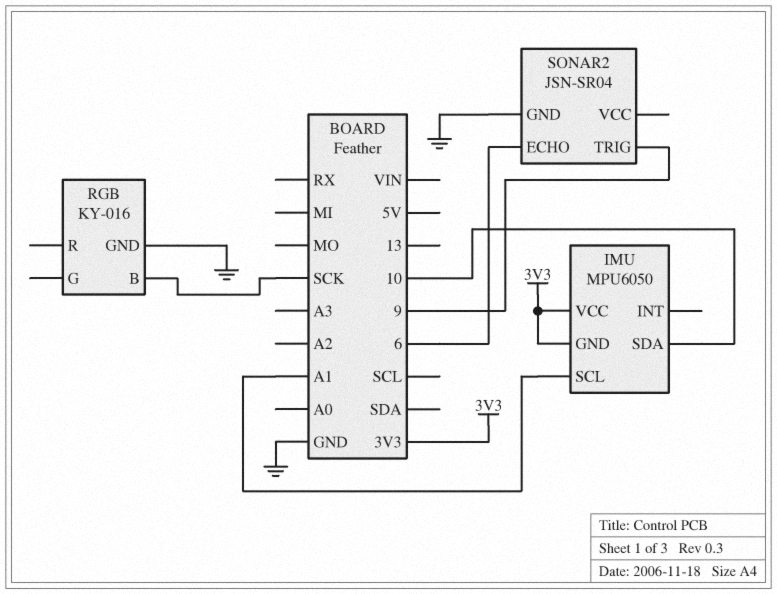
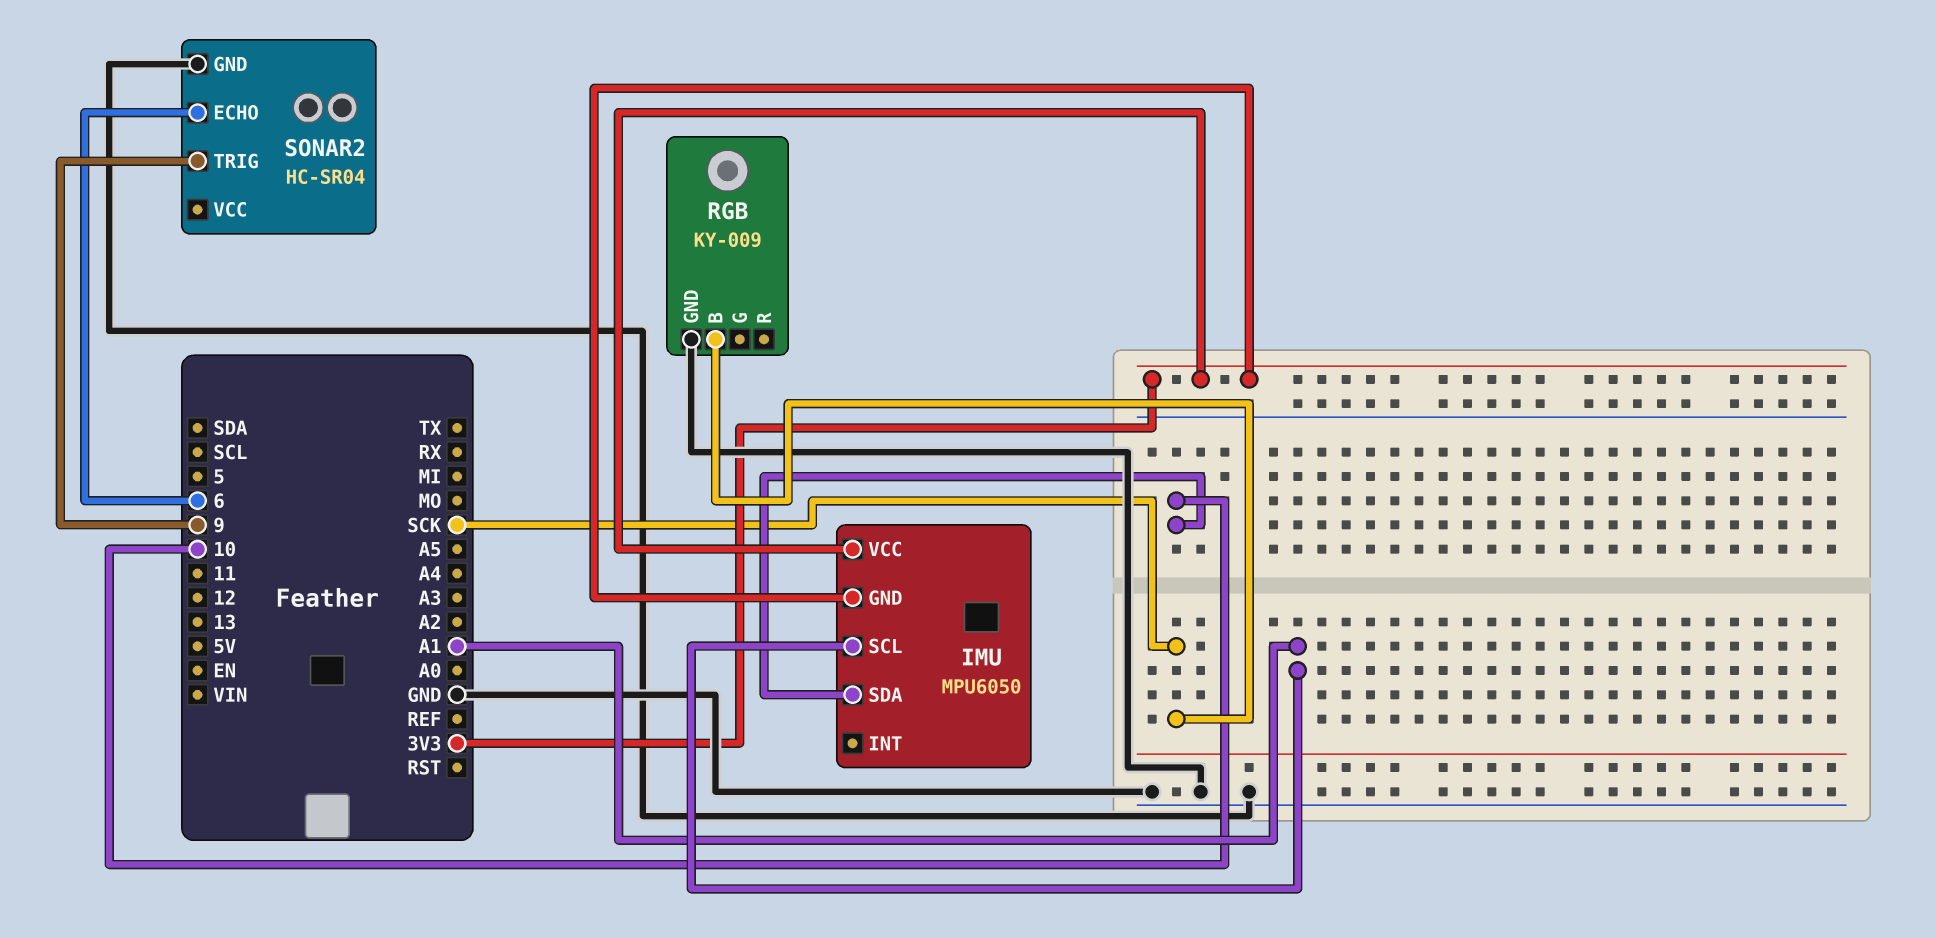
RGB: KY-016 -> KY-009
SONAR2: JSN-SR04 -> HC-SR04

